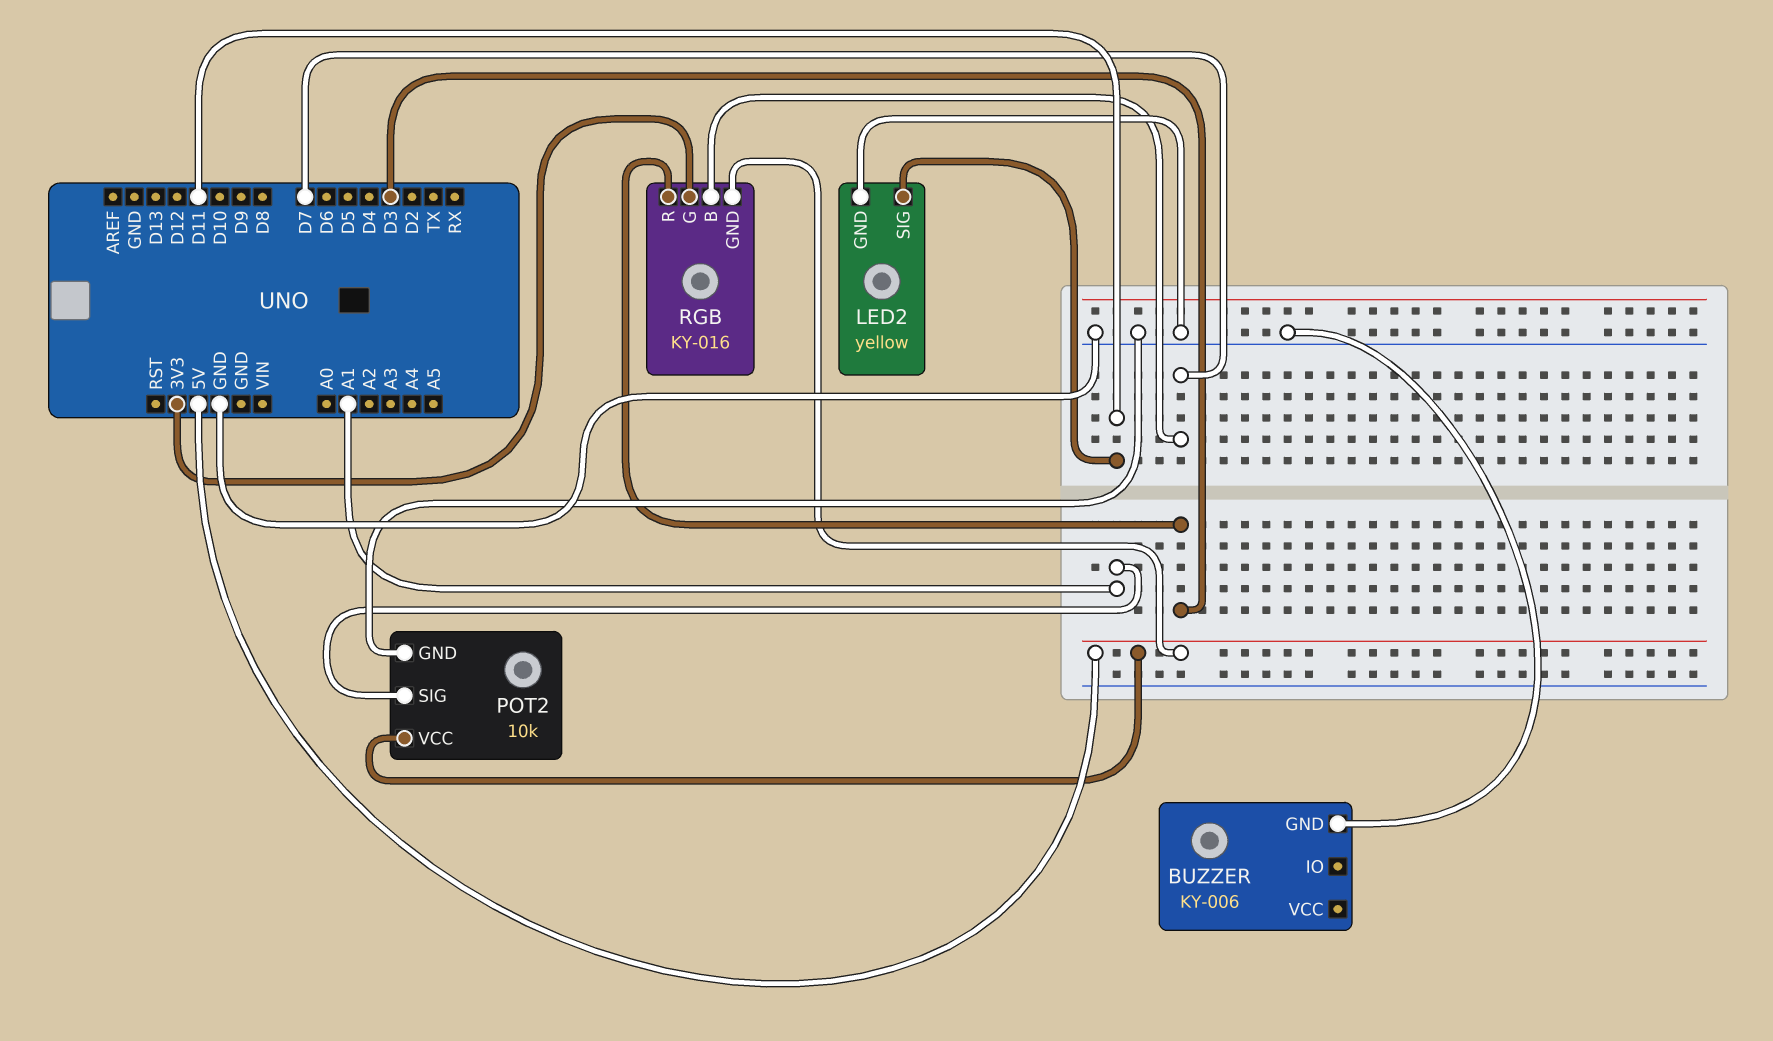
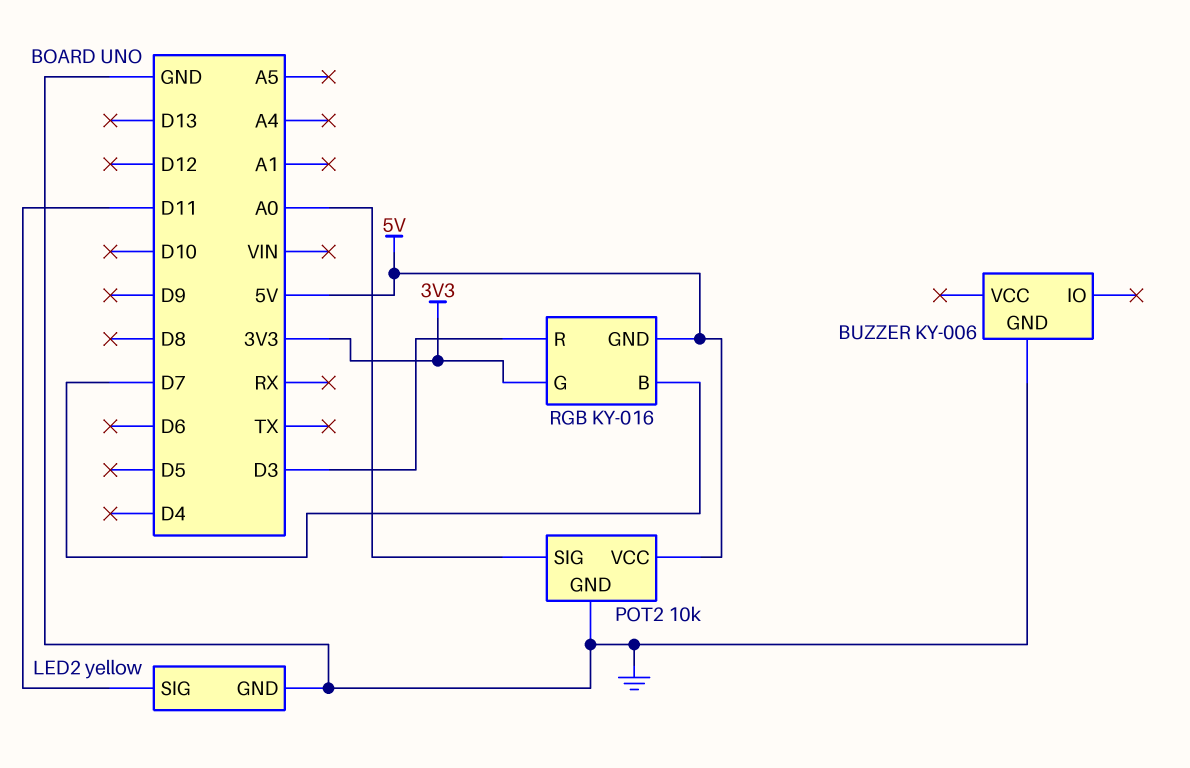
POT2 pin SIG: A1 -> A0

